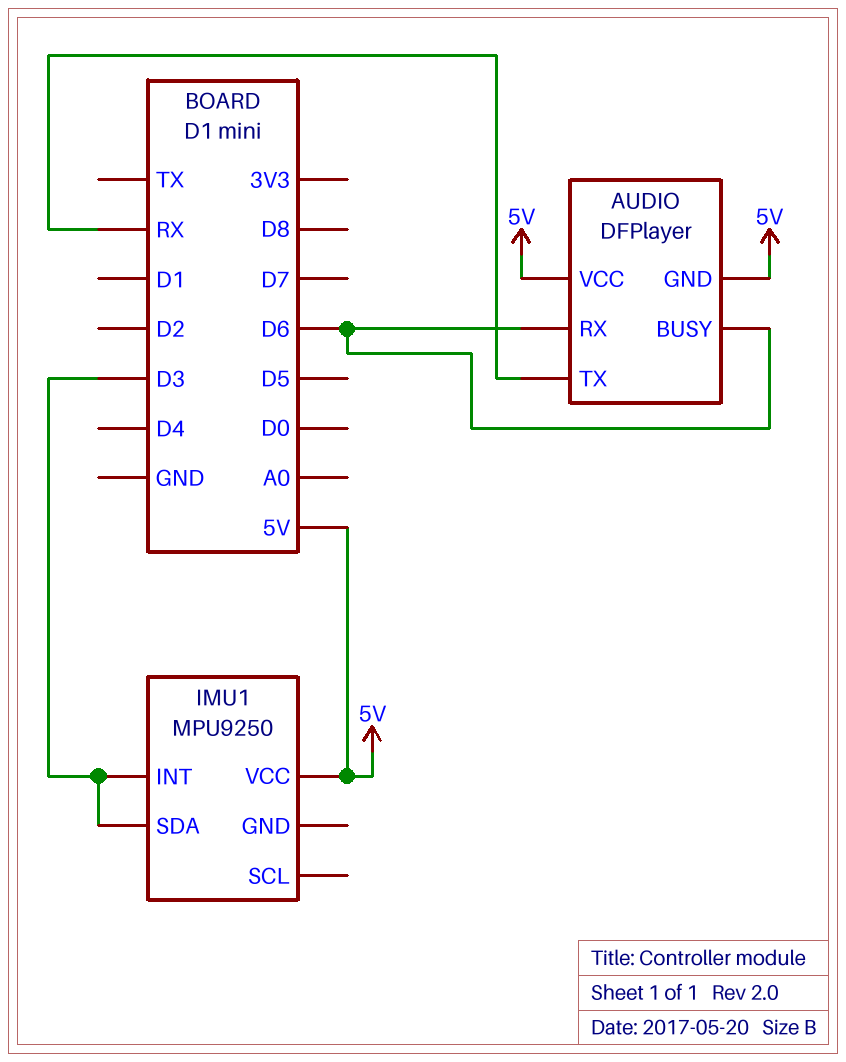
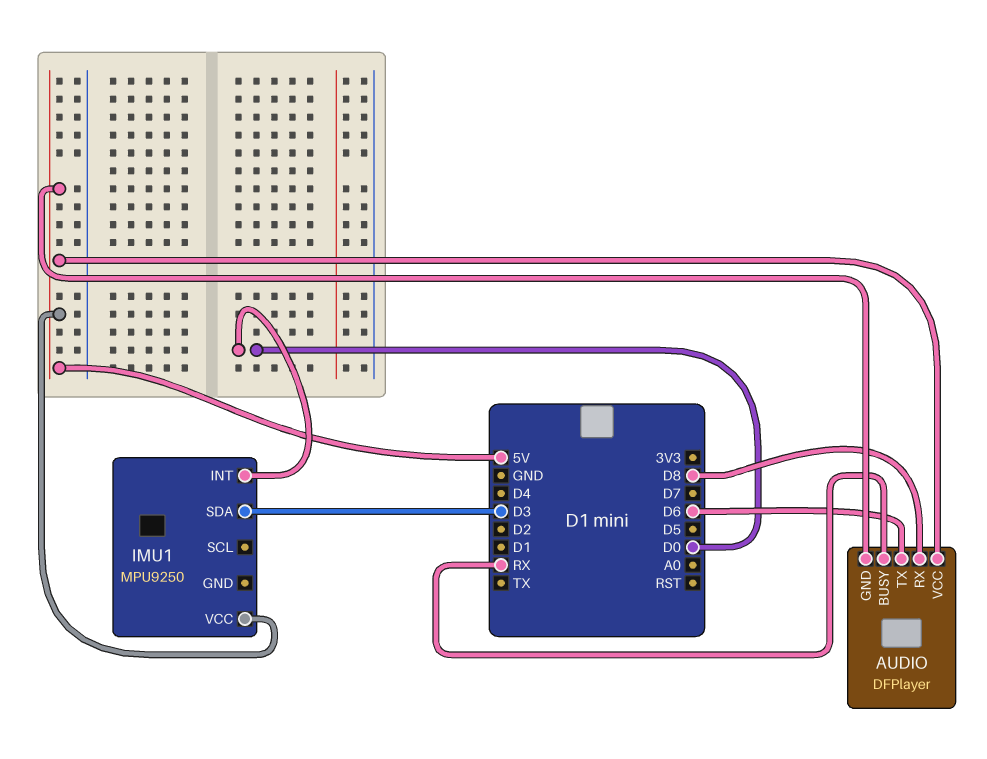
AUDIO pin BUSY: D6 -> RX
AUDIO pin RX: D6 -> D8
AUDIO pin TX: RX -> D6
IMU1 pin INT: D3 -> D0

